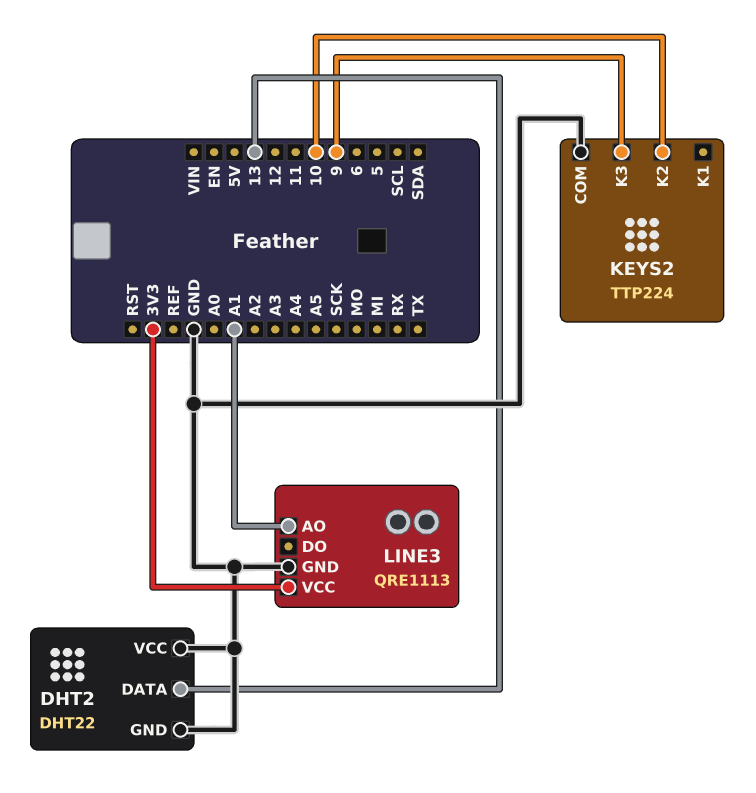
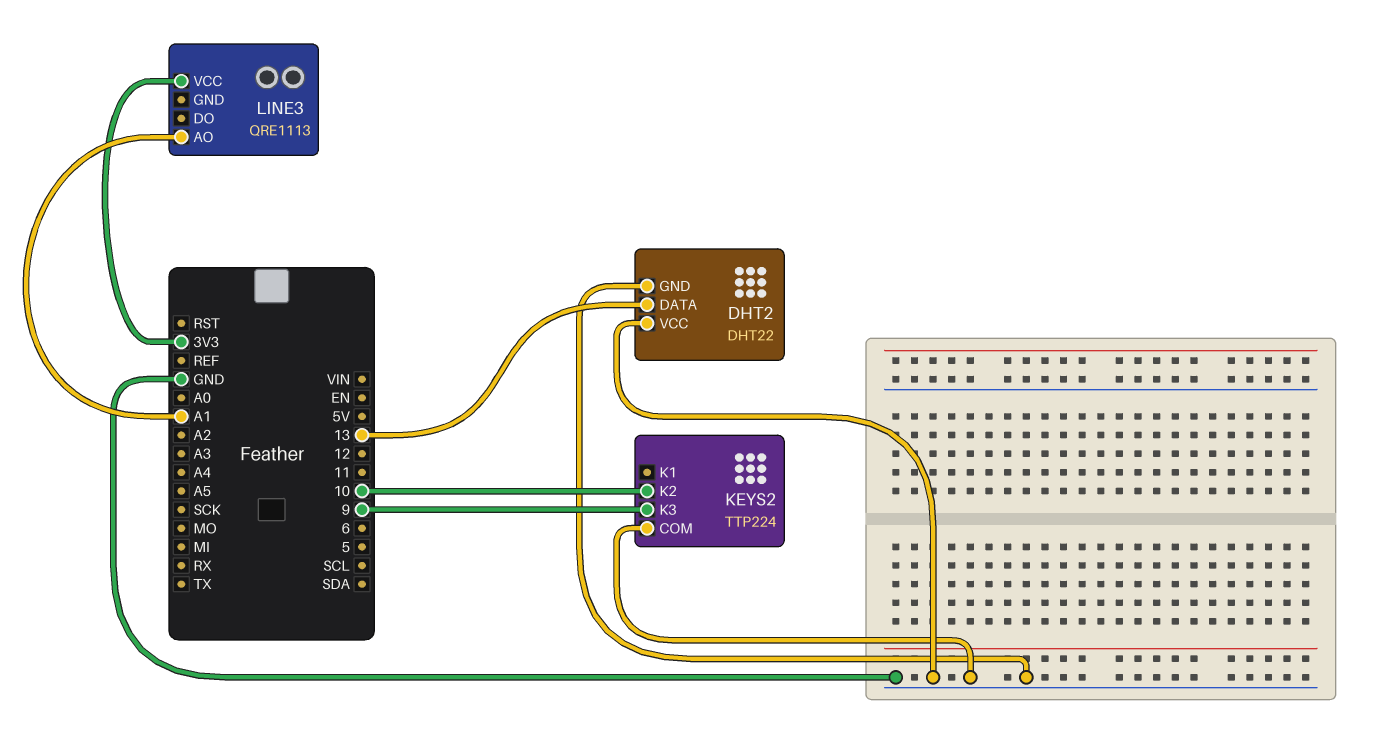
LINE3 pin GND: GND -> none

